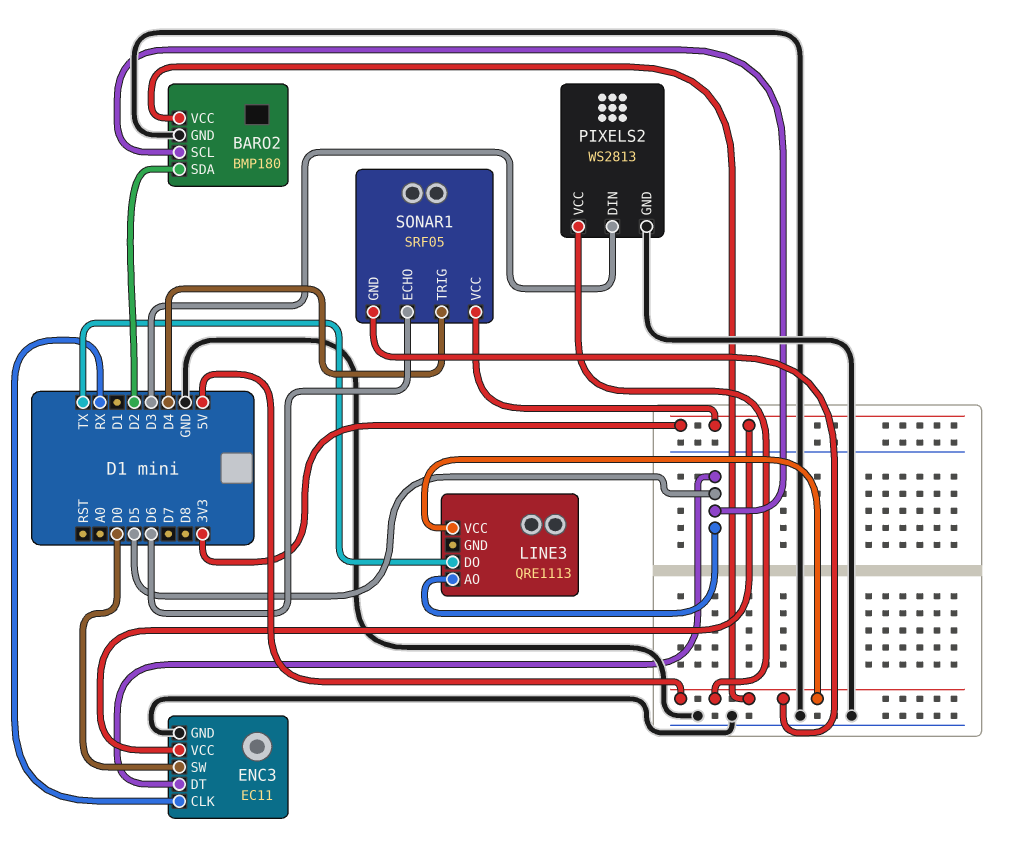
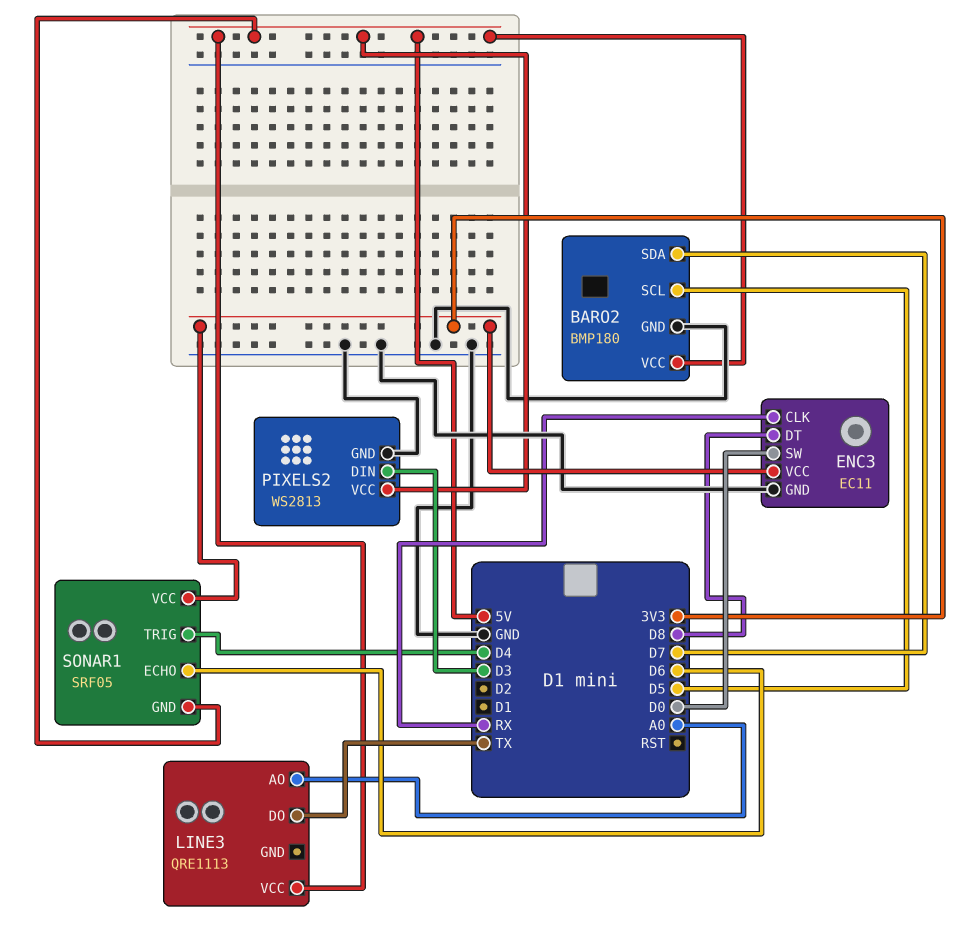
BARO2 pin SDA: D2 -> D7
ENC3 pin DT: D5 -> D8
LINE3 pin AO: D5 -> A0

